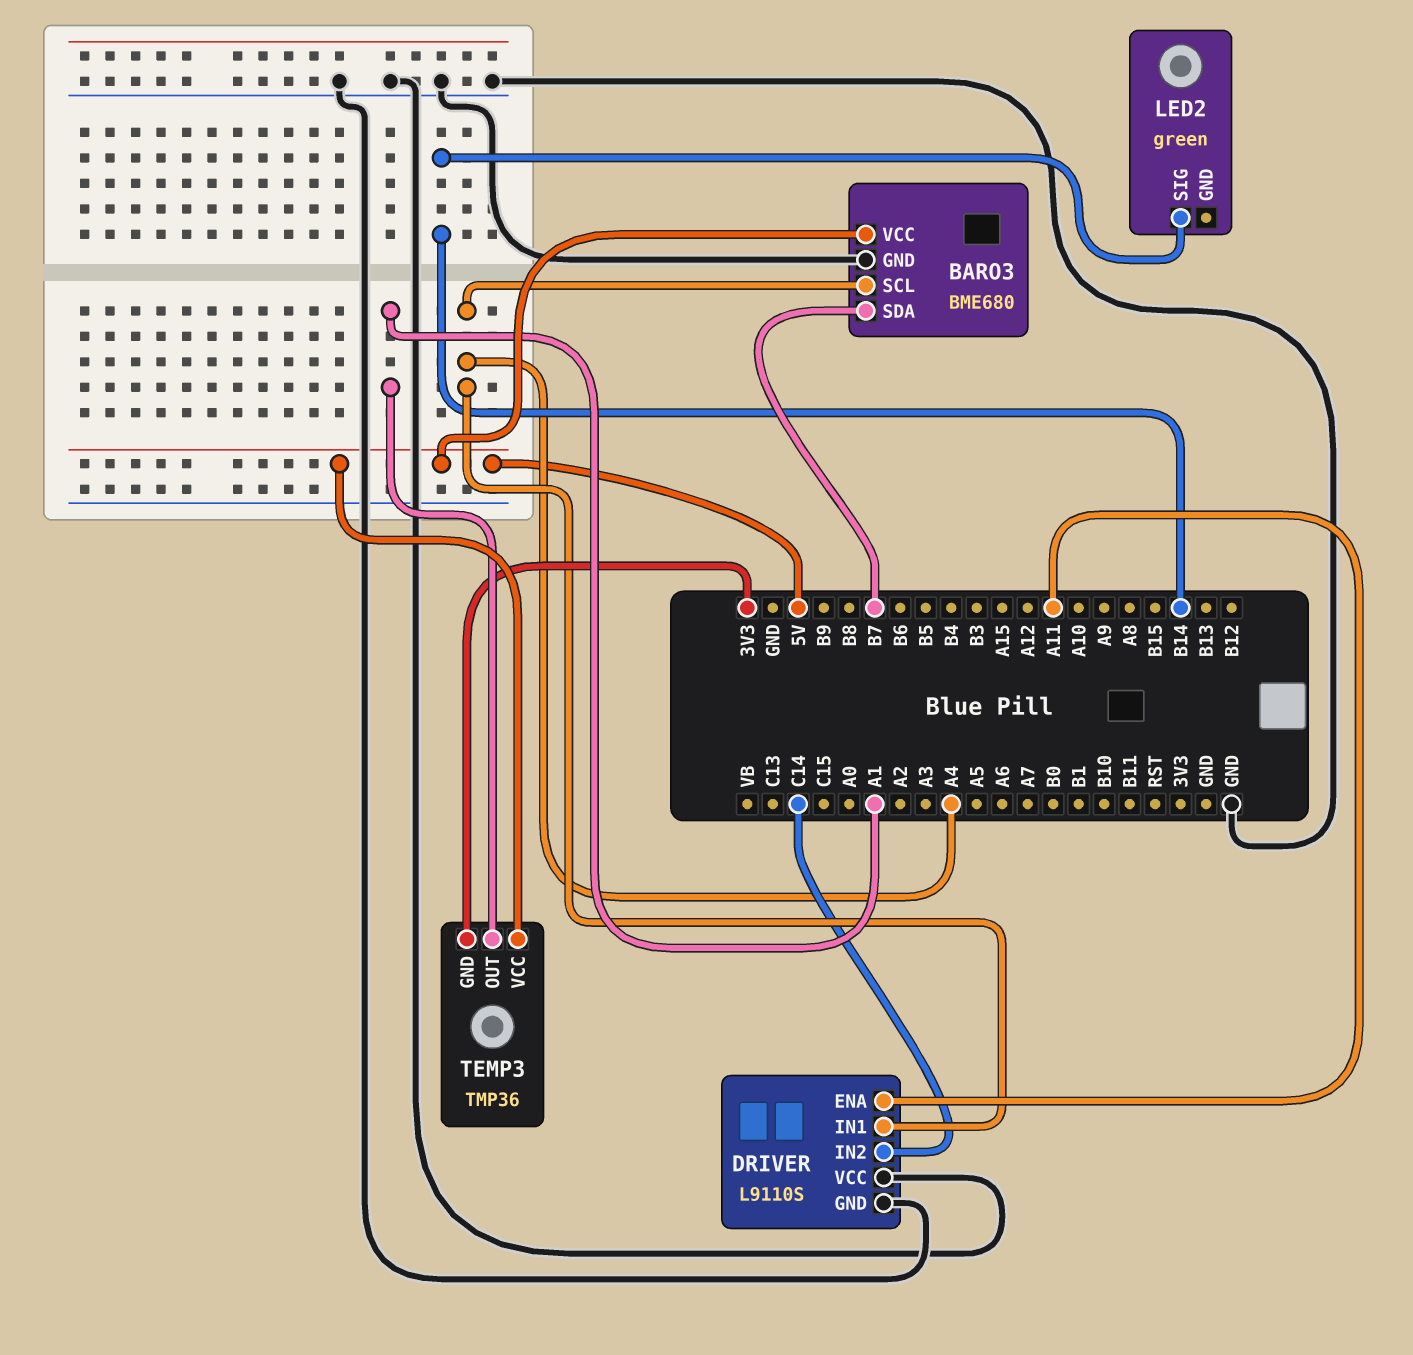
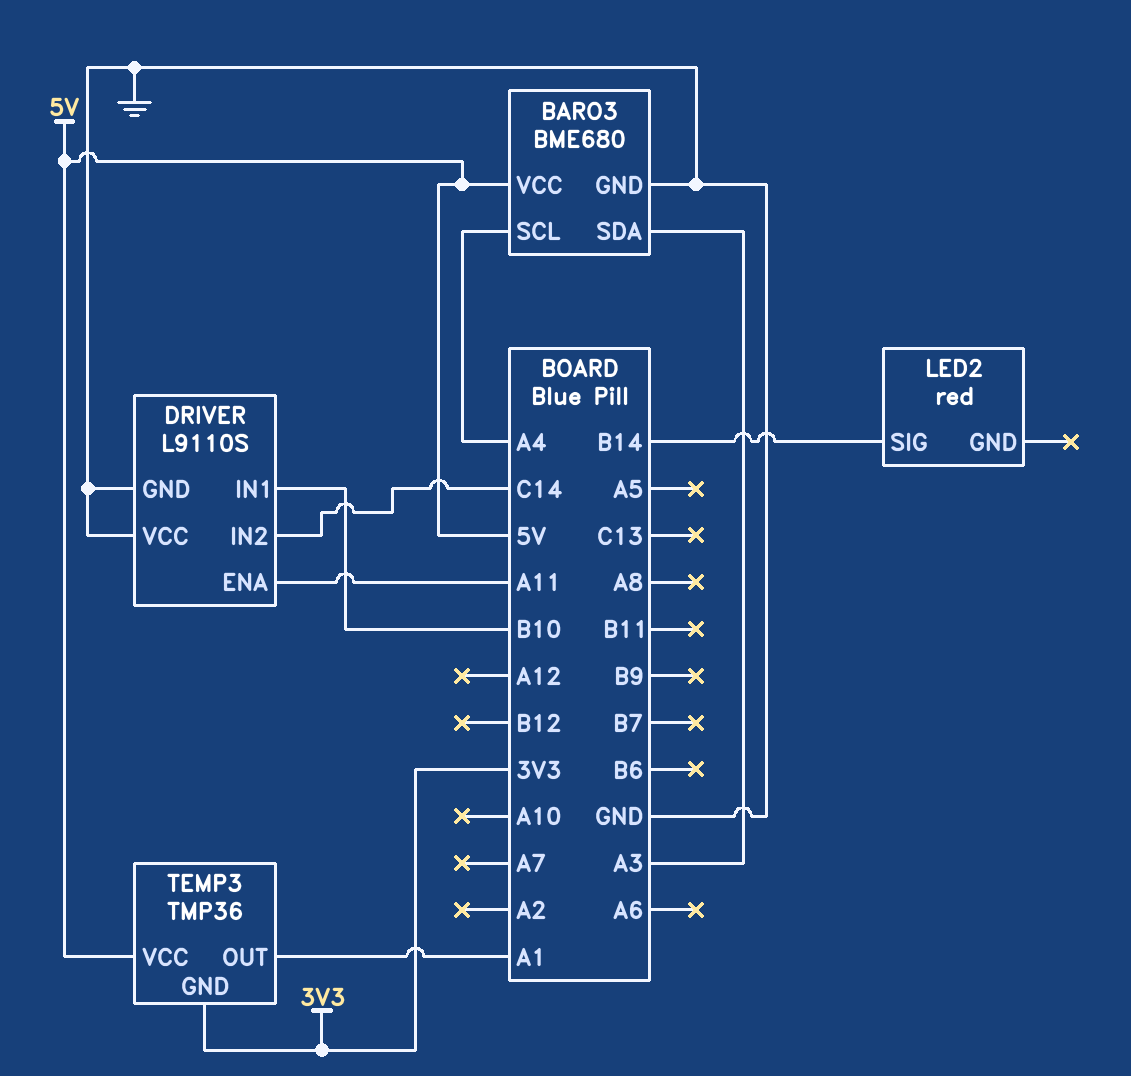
BARO3 pin SDA: B7 -> A3
DRIVER pin IN1: A4 -> B10
LED2: green -> red

